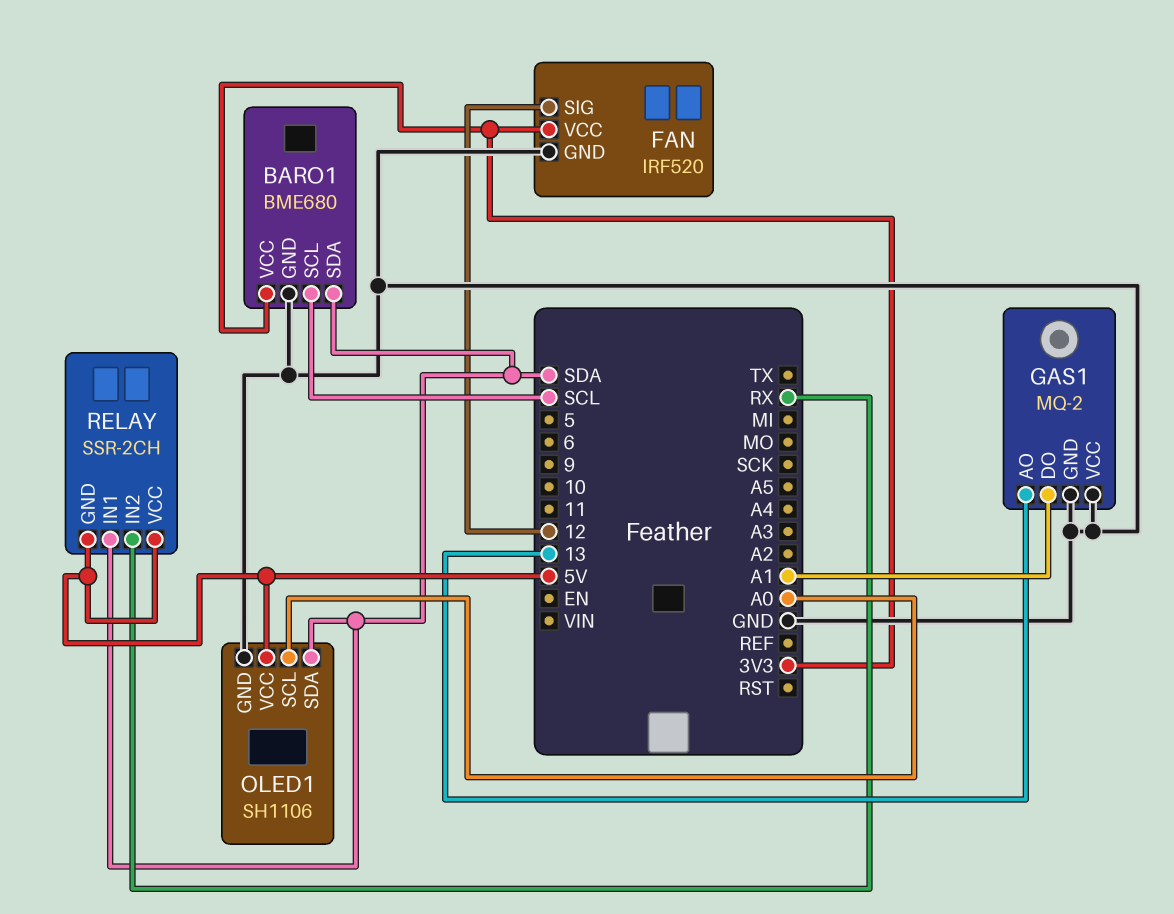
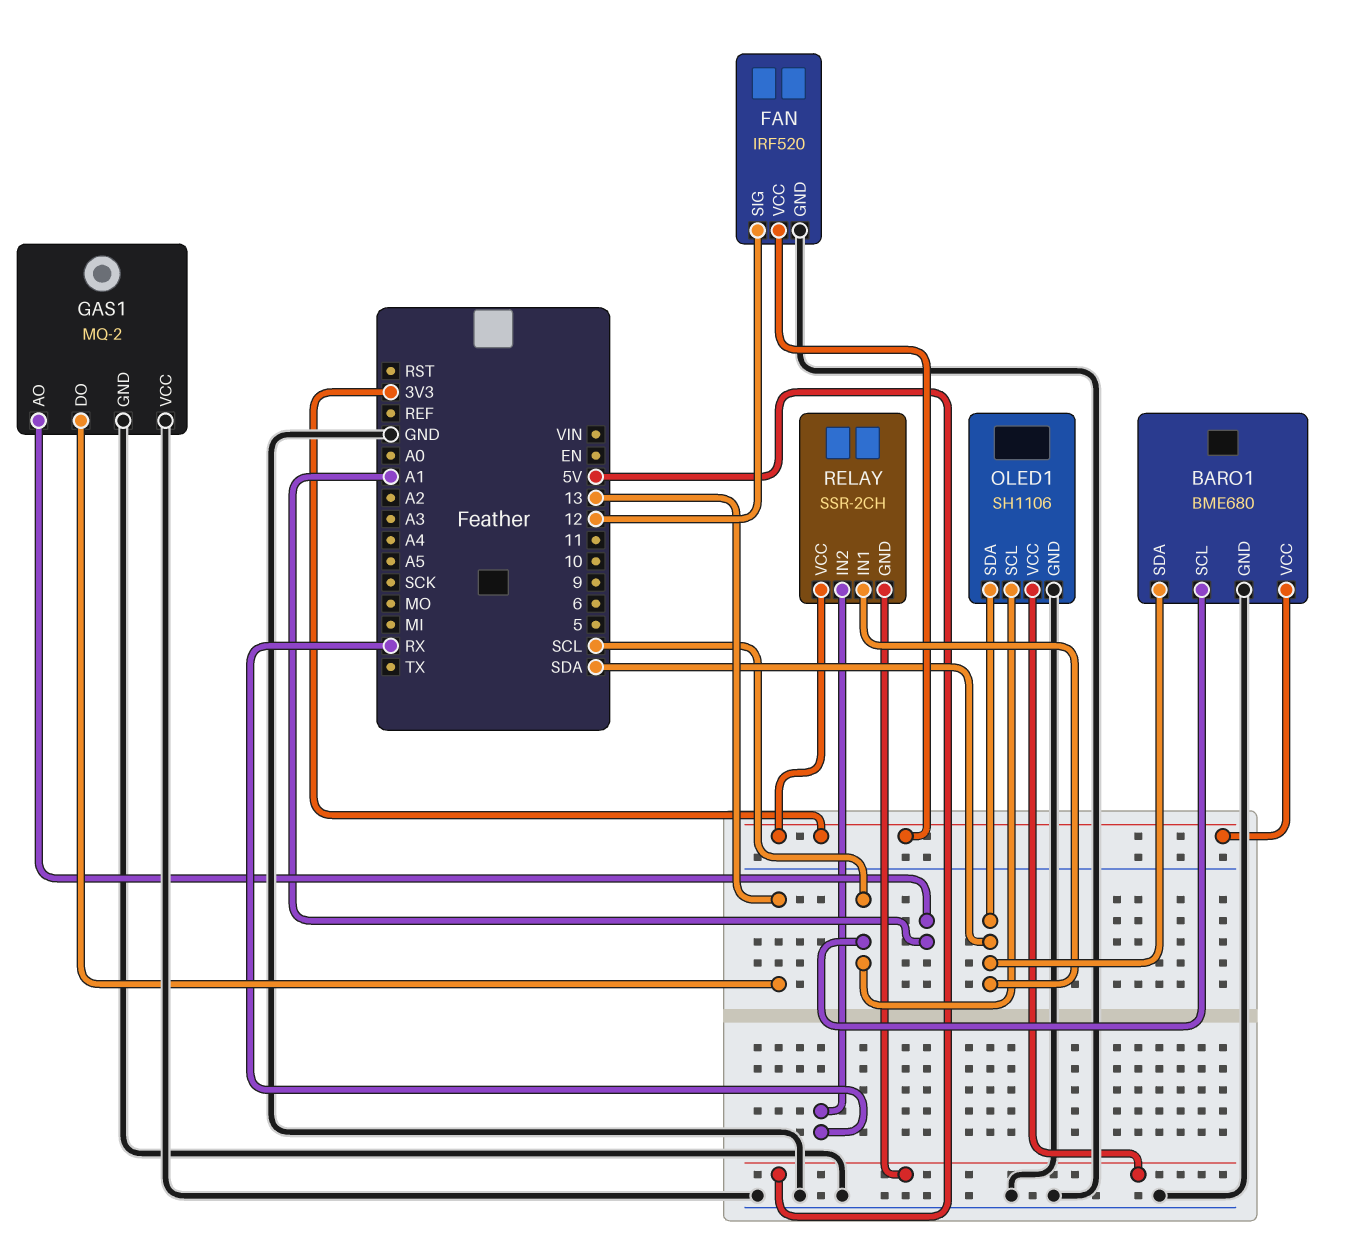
GAS1 pin AO: 13 -> A1
GAS1 pin DO: A1 -> 13
OLED1 pin SCL: A0 -> SCL
RELAY pin VCC: 5V -> 3V3

